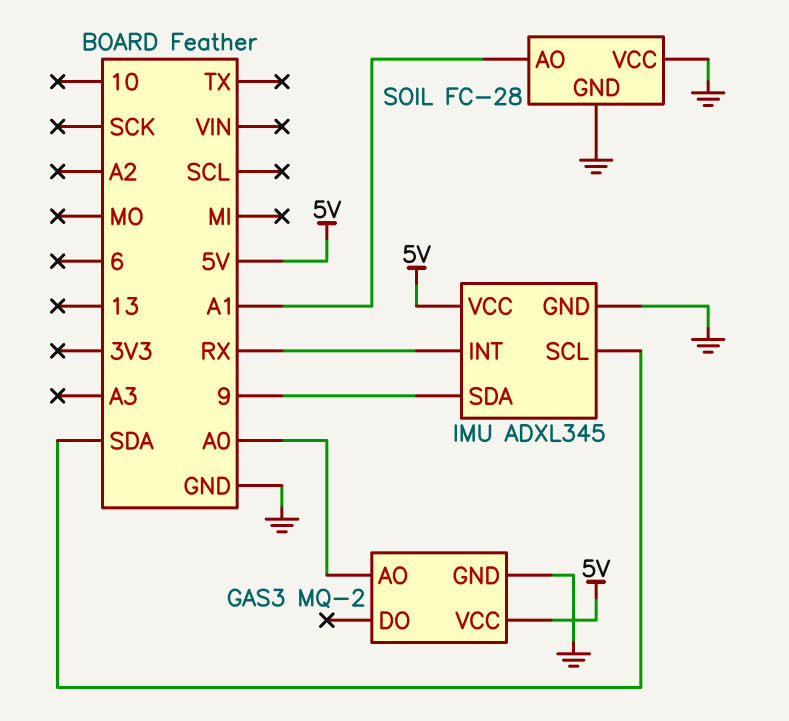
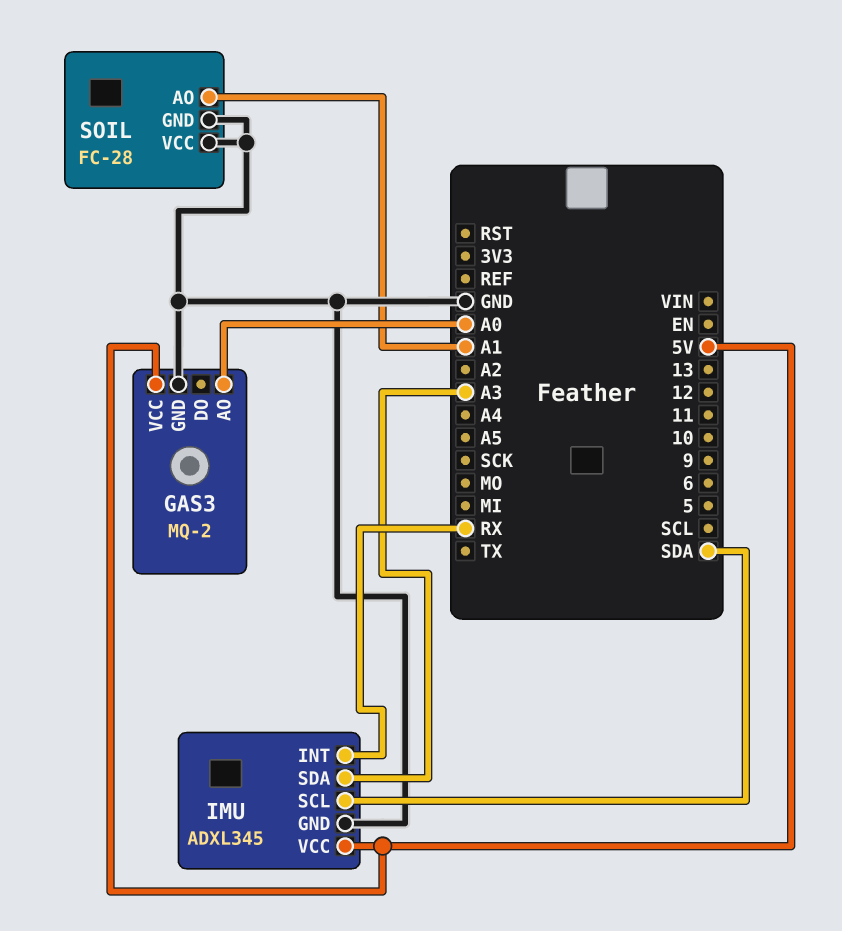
IMU pin SDA: 9 -> A3

